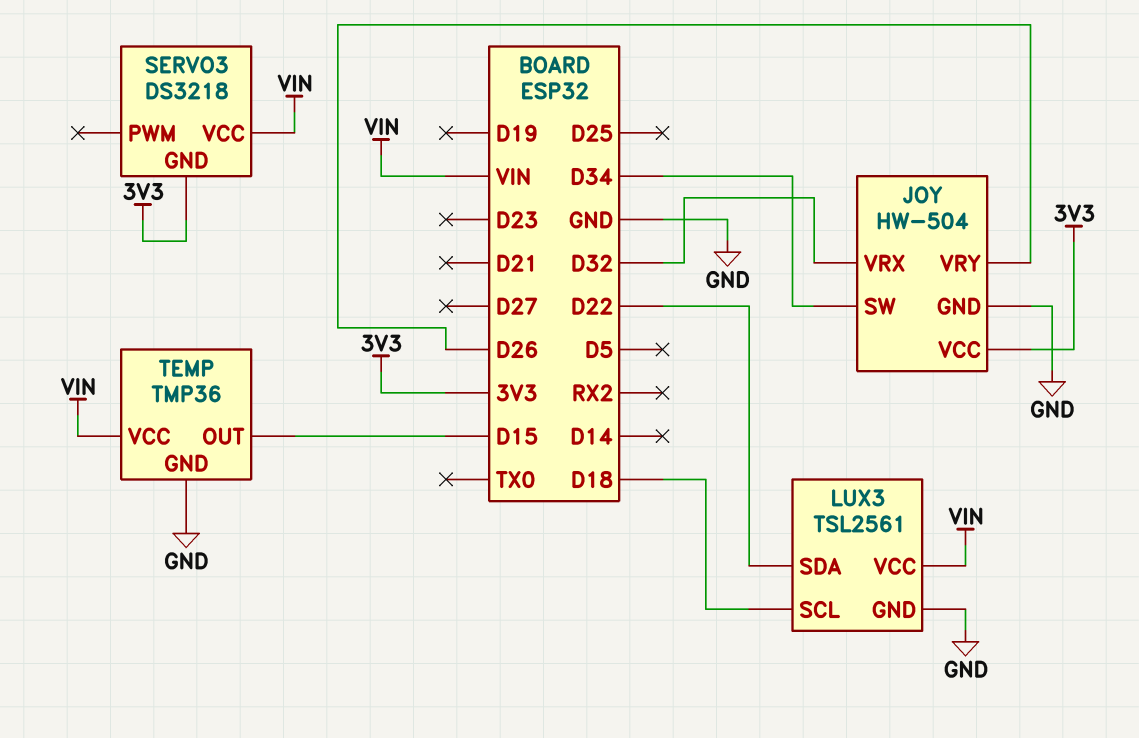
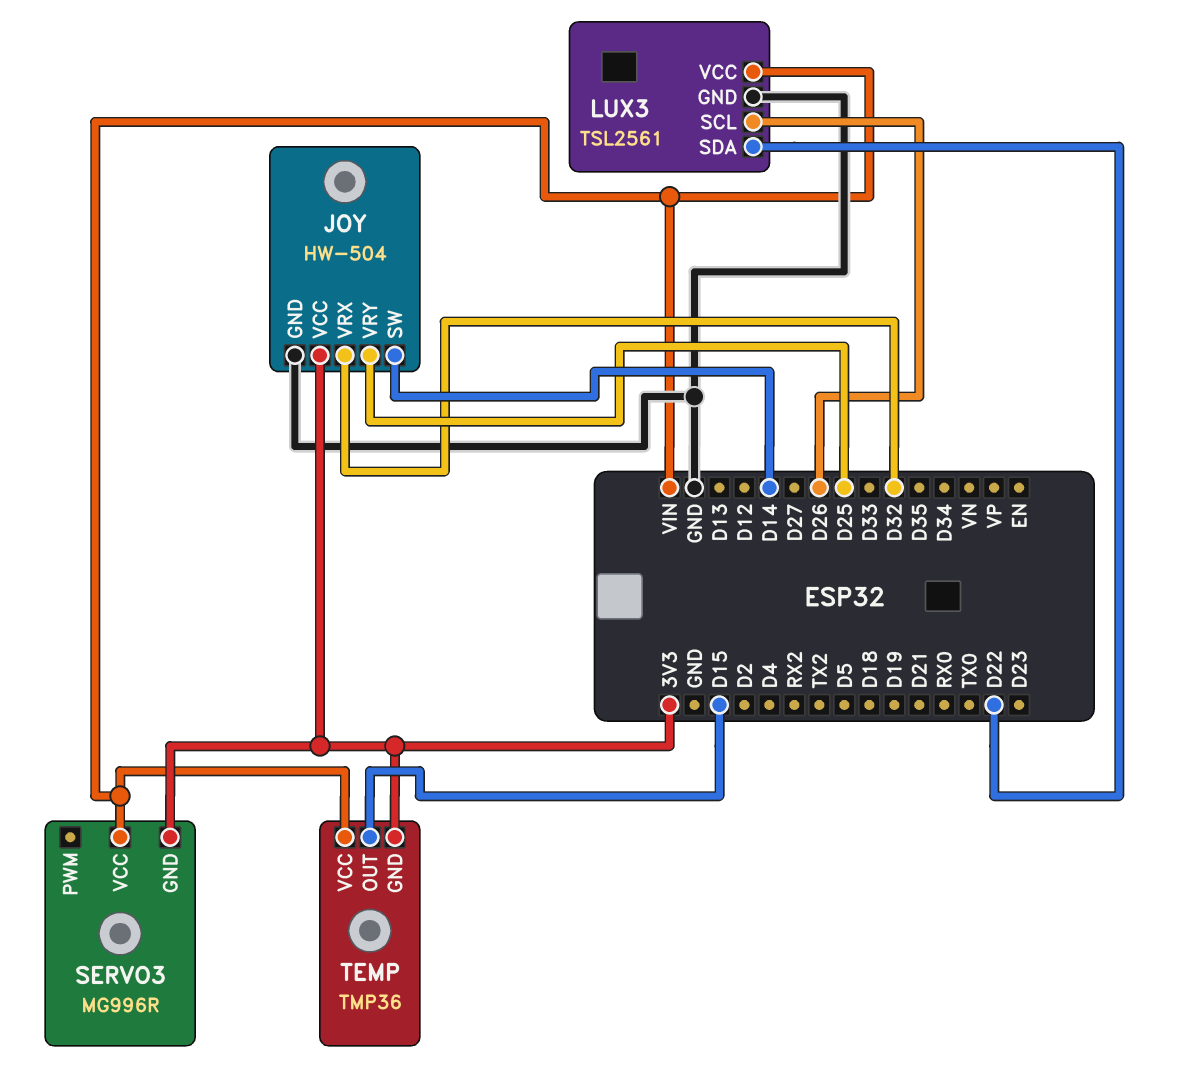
JOY pin SW: D34 -> D14
JOY pin VRY: D26 -> D25
LUX3 pin SCL: D18 -> D26
SERVO3: DS3218 -> MG996R
TEMP pin GND: GND -> 3V3

